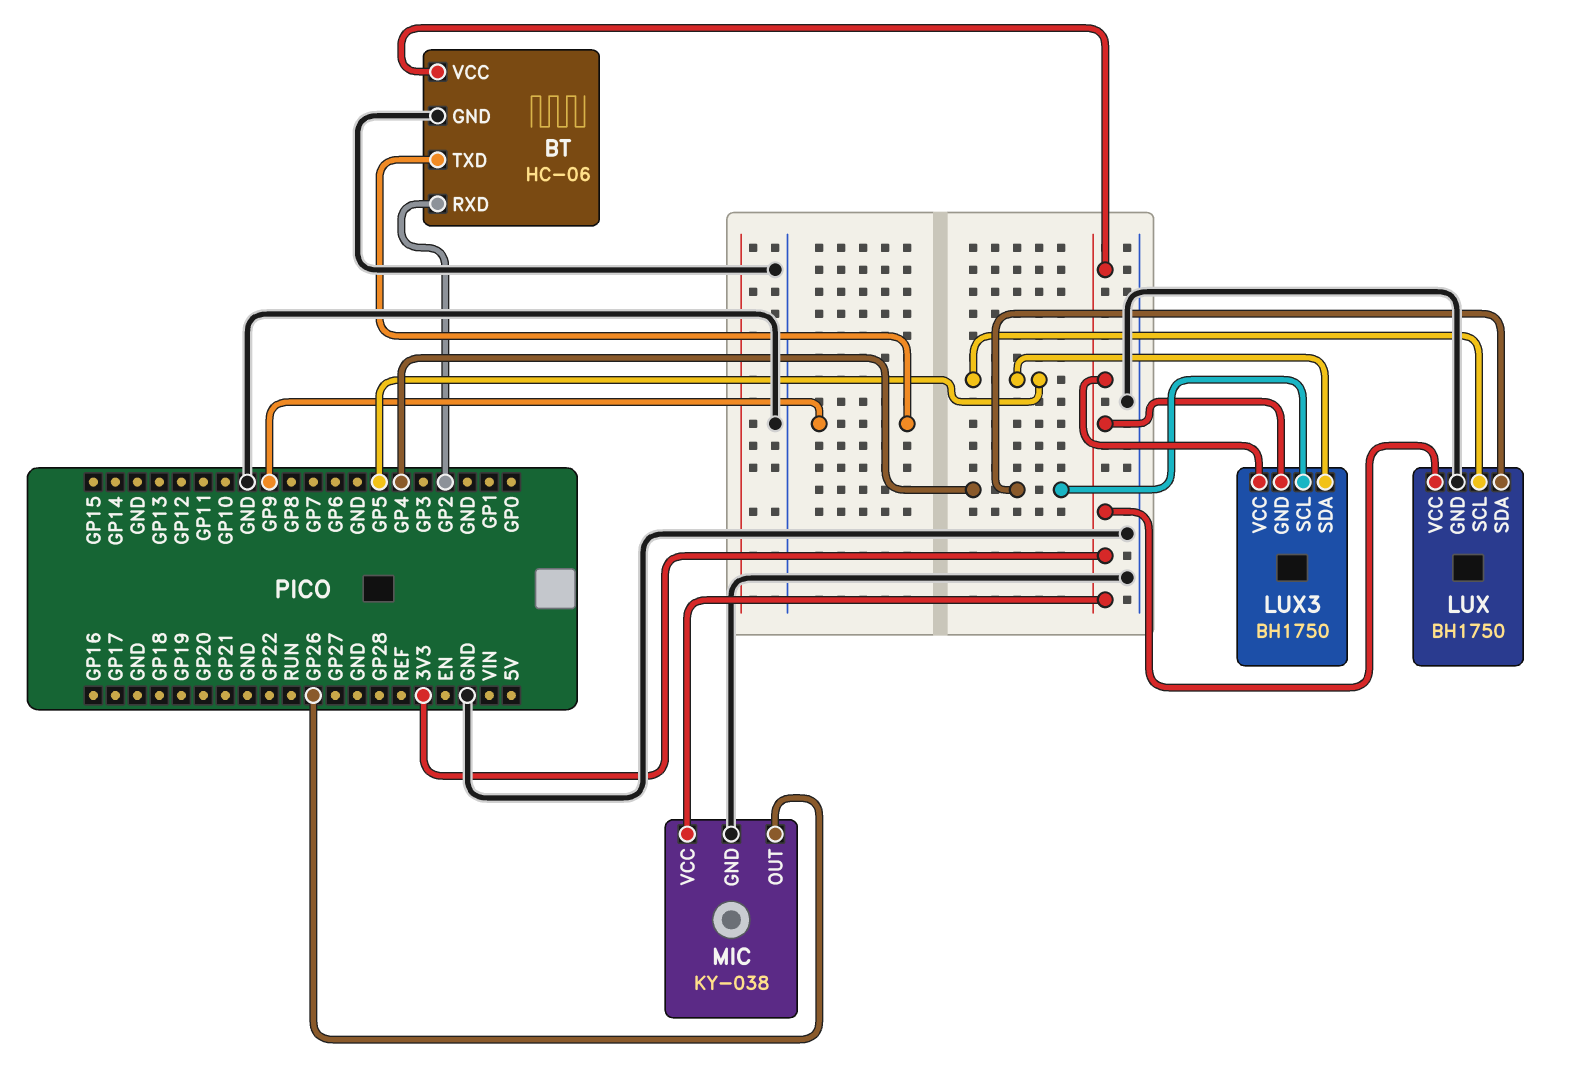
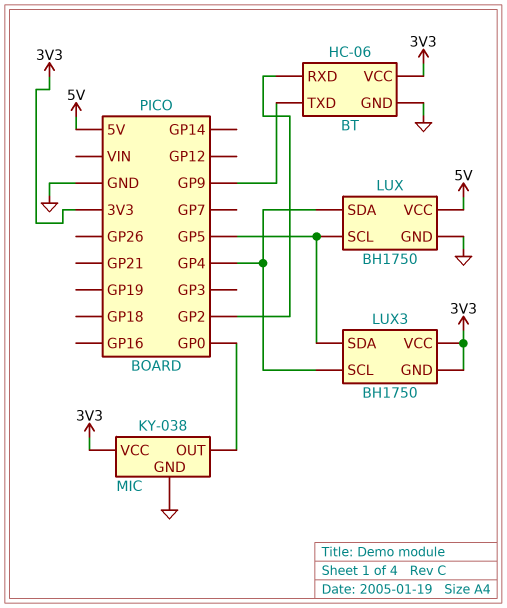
LUX pin VCC: 3V3 -> 5V
MIC pin OUT: GP26 -> GP0

